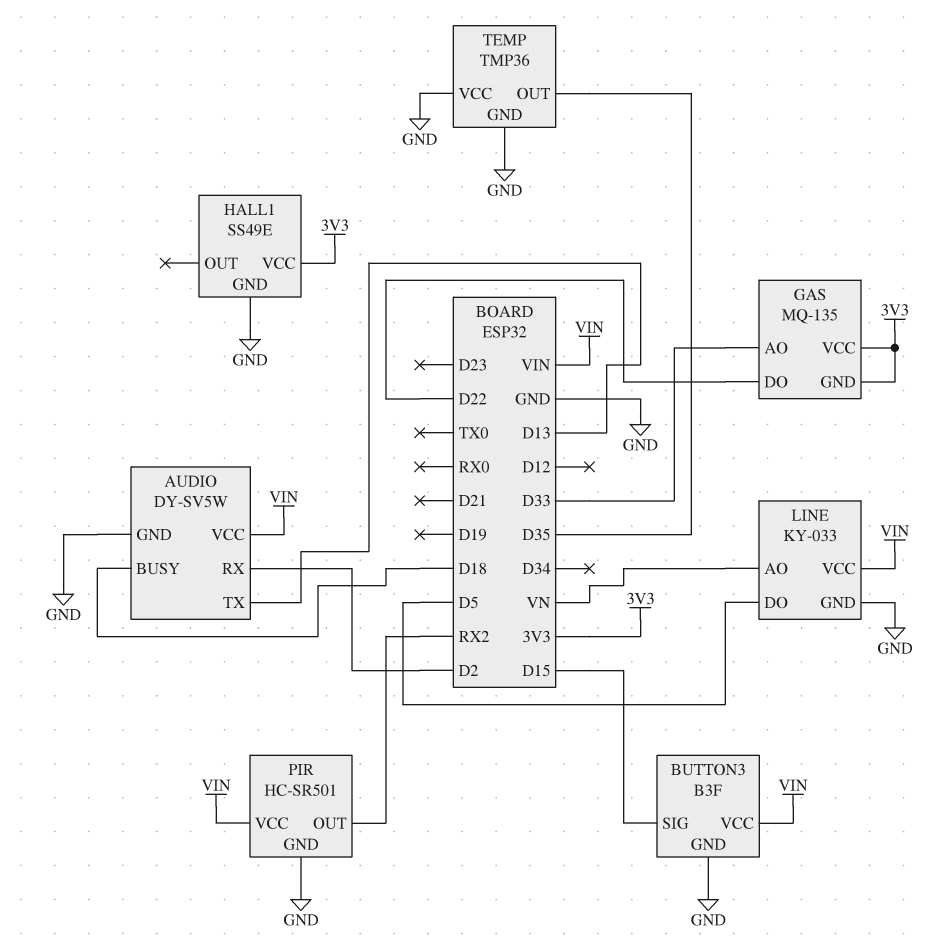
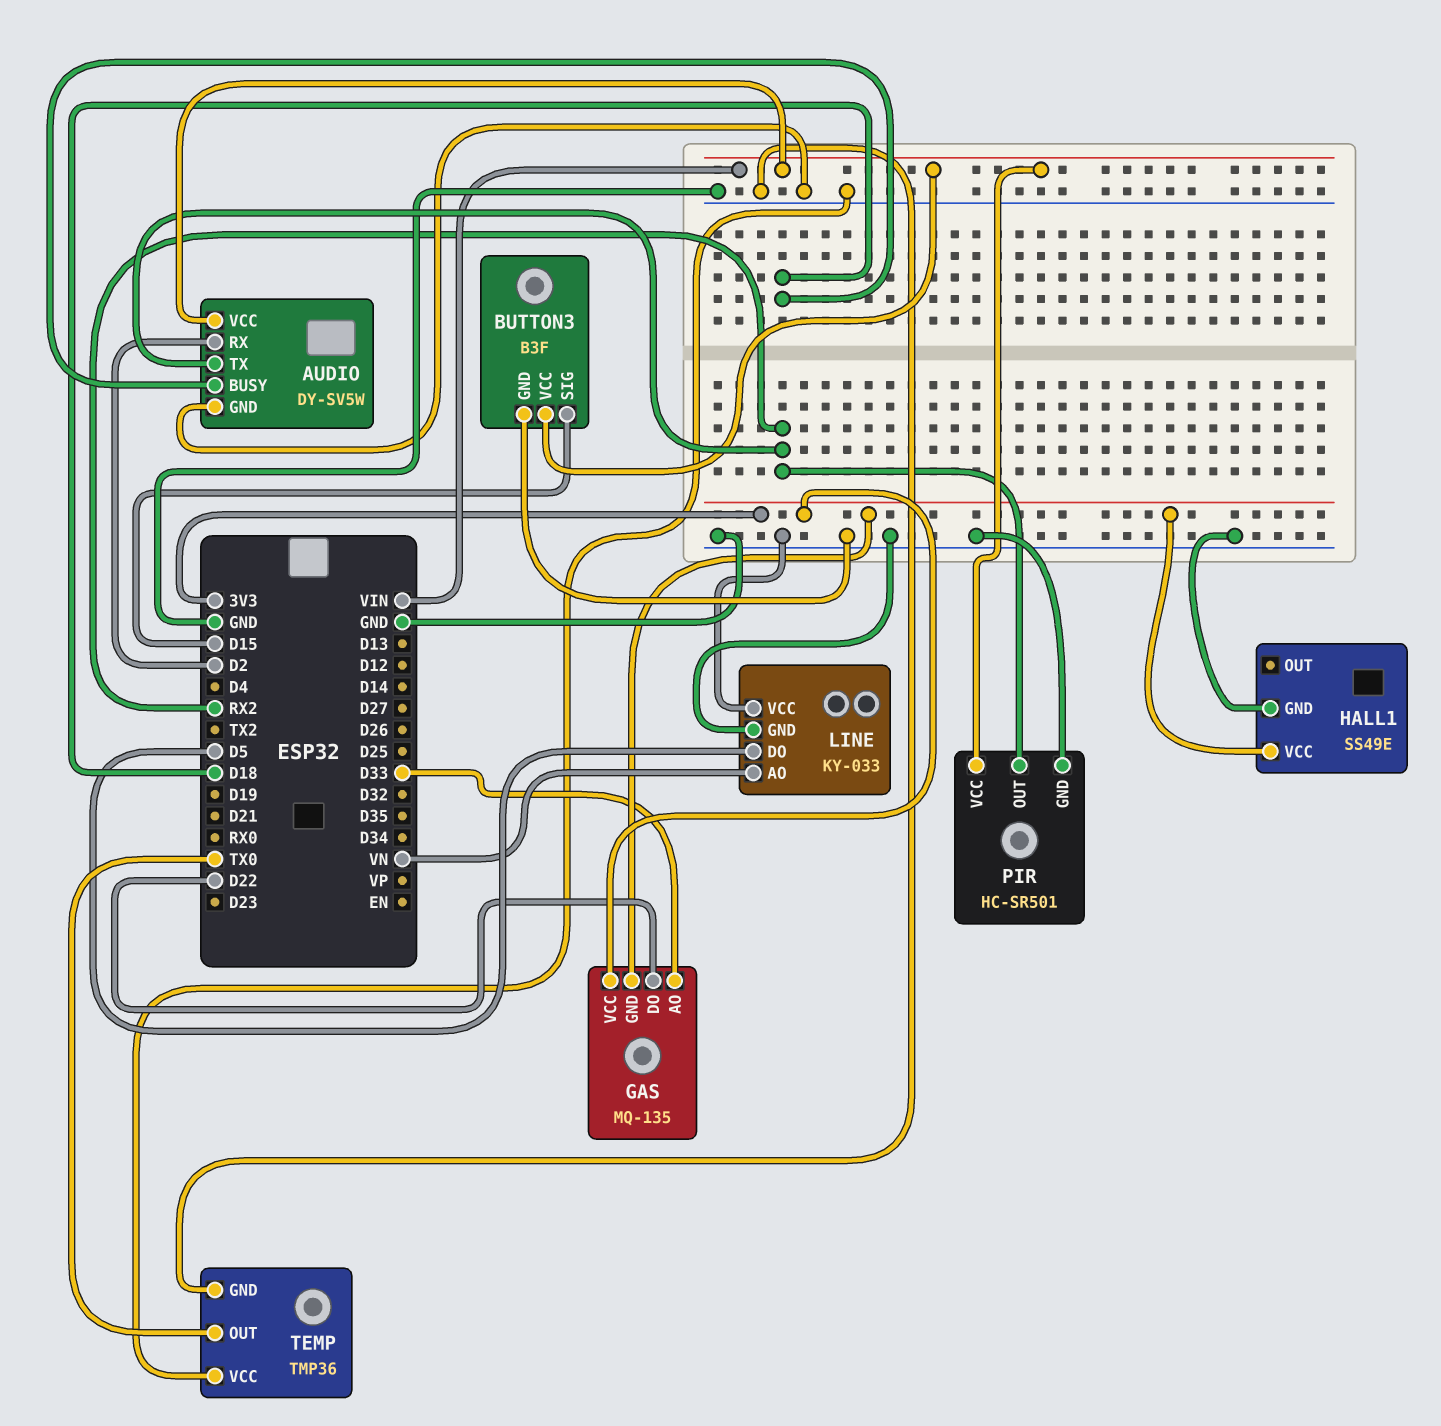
AUDIO pin TX: D13 -> RX2
LINE pin VCC: VIN -> GND
TEMP pin OUT: D35 -> TX0

